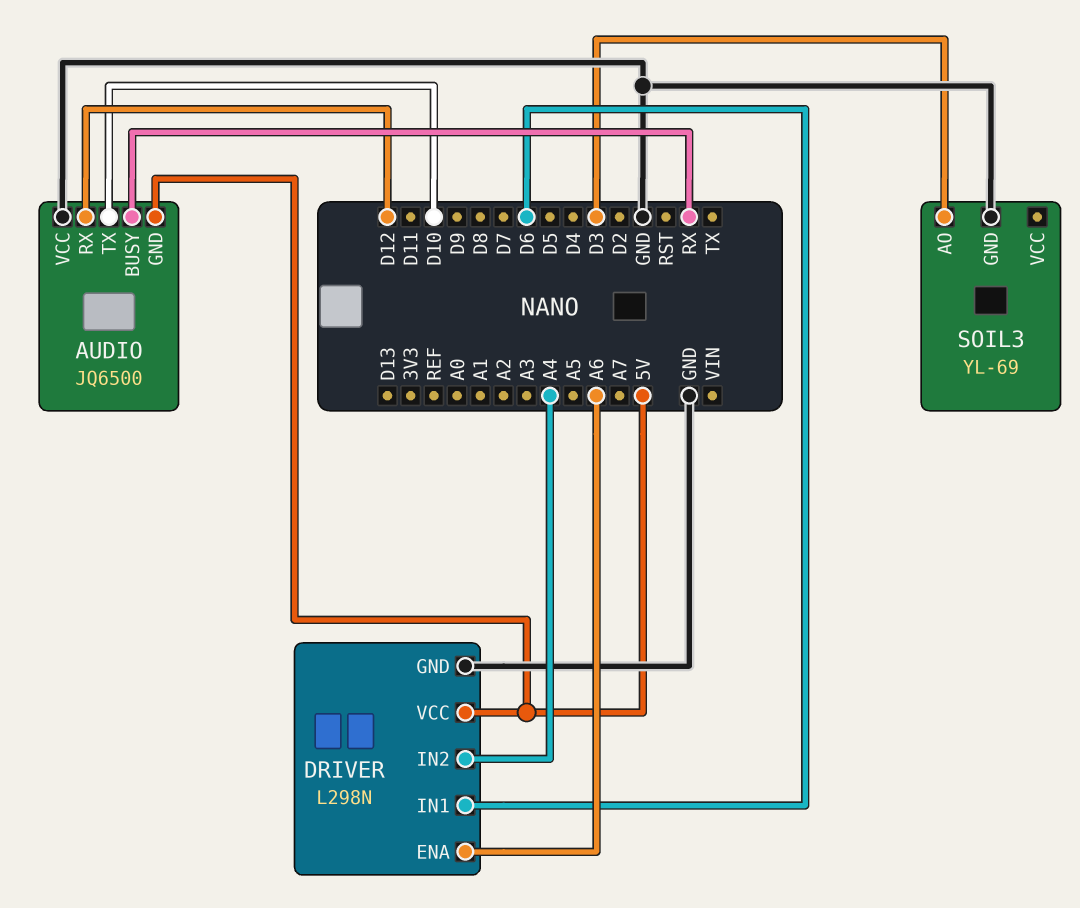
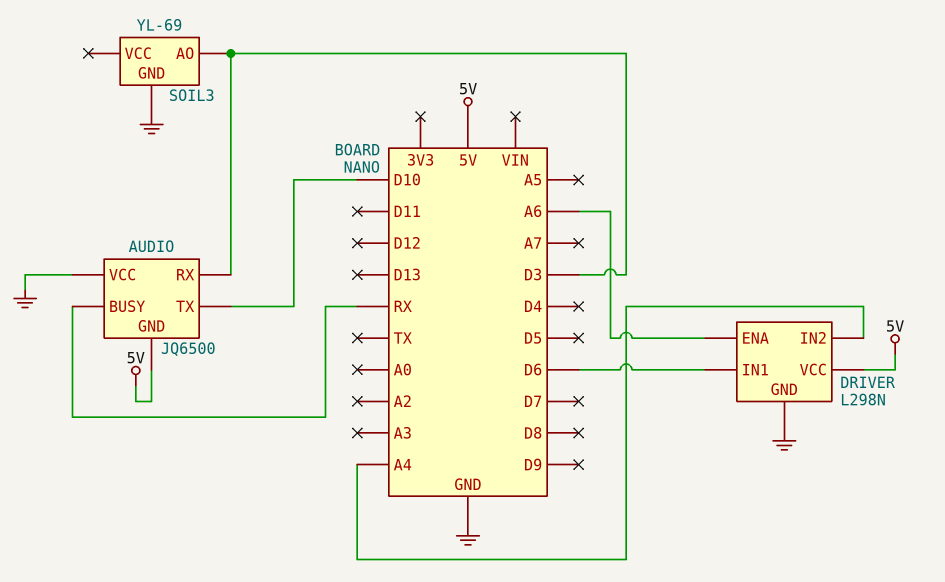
AUDIO pin RX: D12 -> D3

